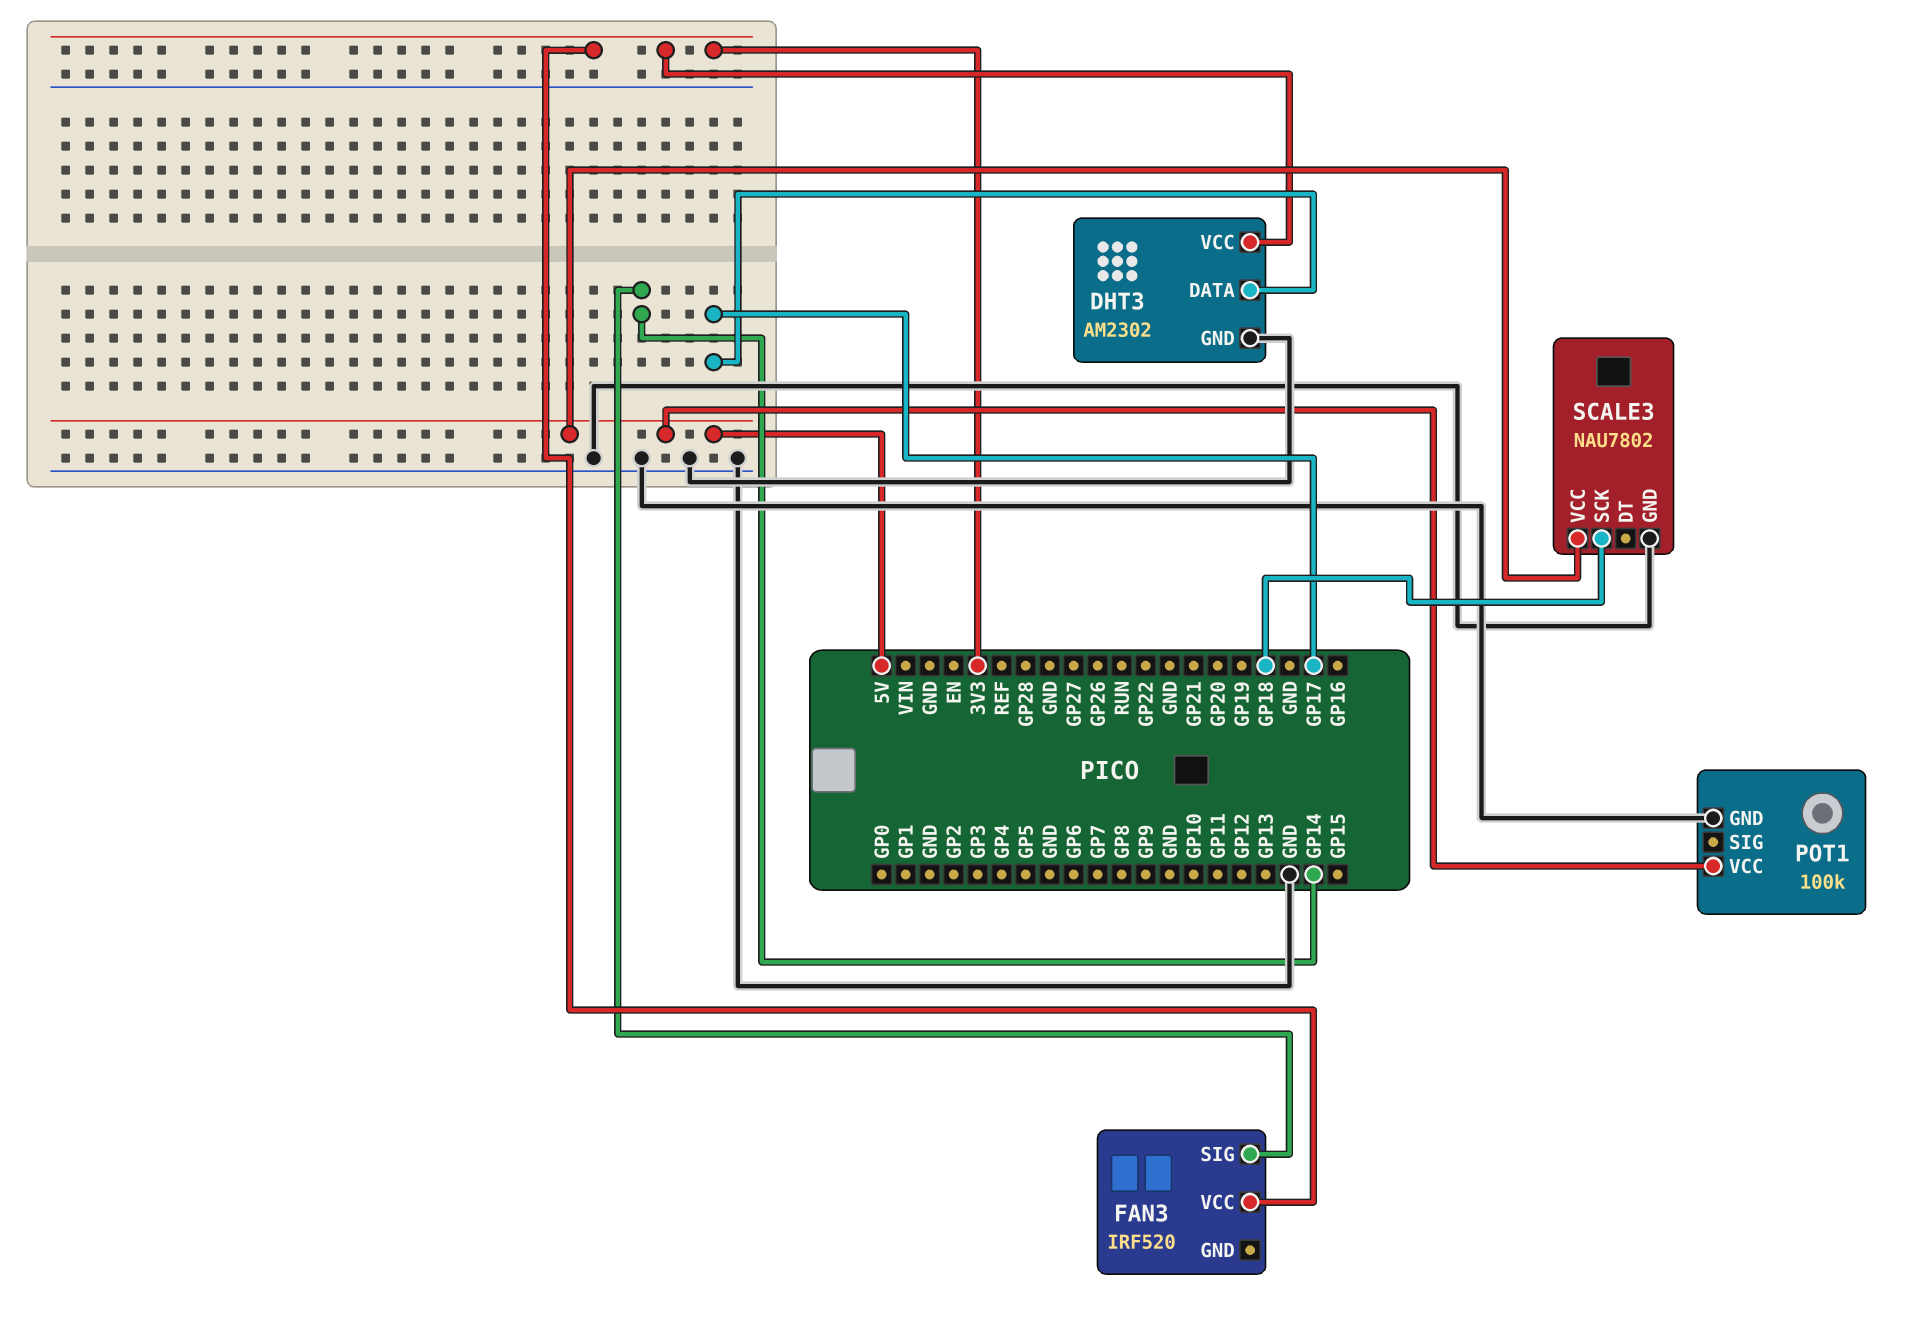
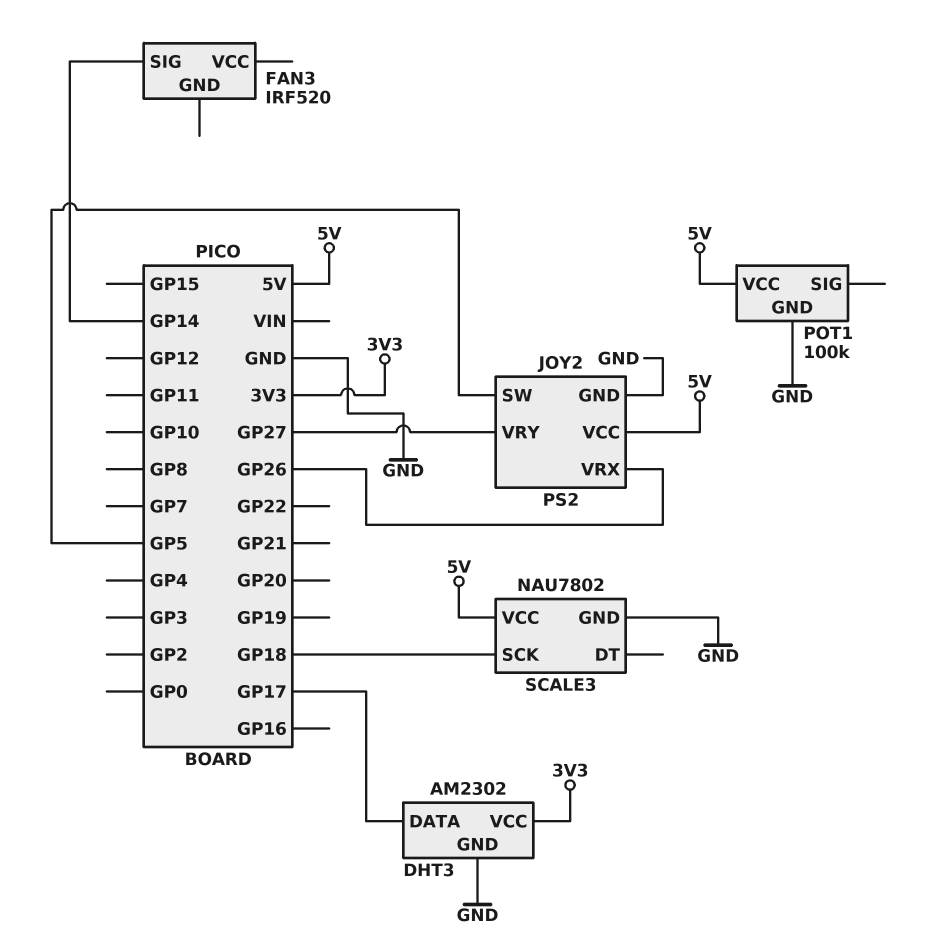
FAN3 pin VCC: 3V3 -> none
JOY2: none -> PS2
JOY2 pin GND: none -> GND
JOY2 pin SW: none -> GP5
JOY2 pin VCC: none -> 5V
JOY2 pin VRX: none -> GP26
JOY2 pin VRY: none -> GP27

